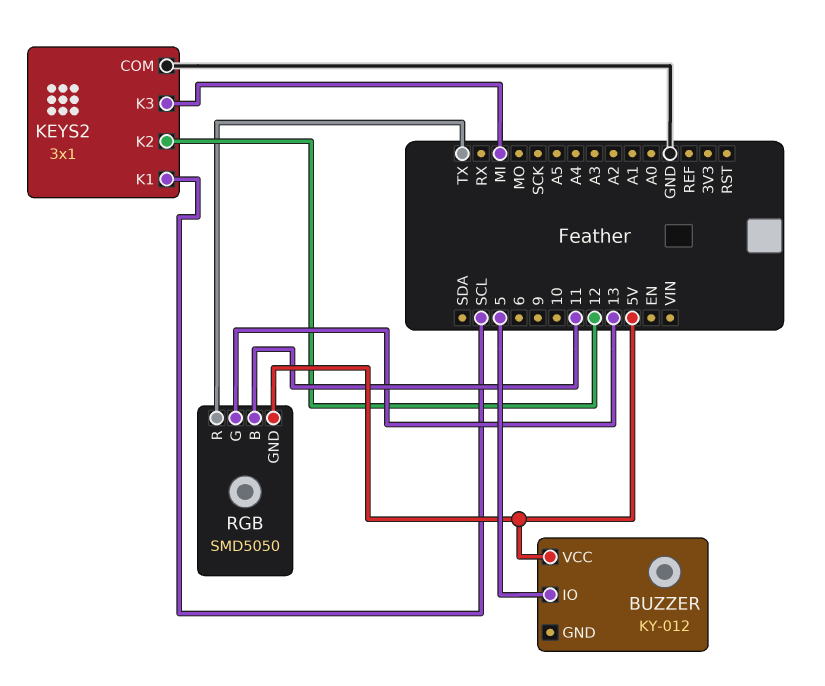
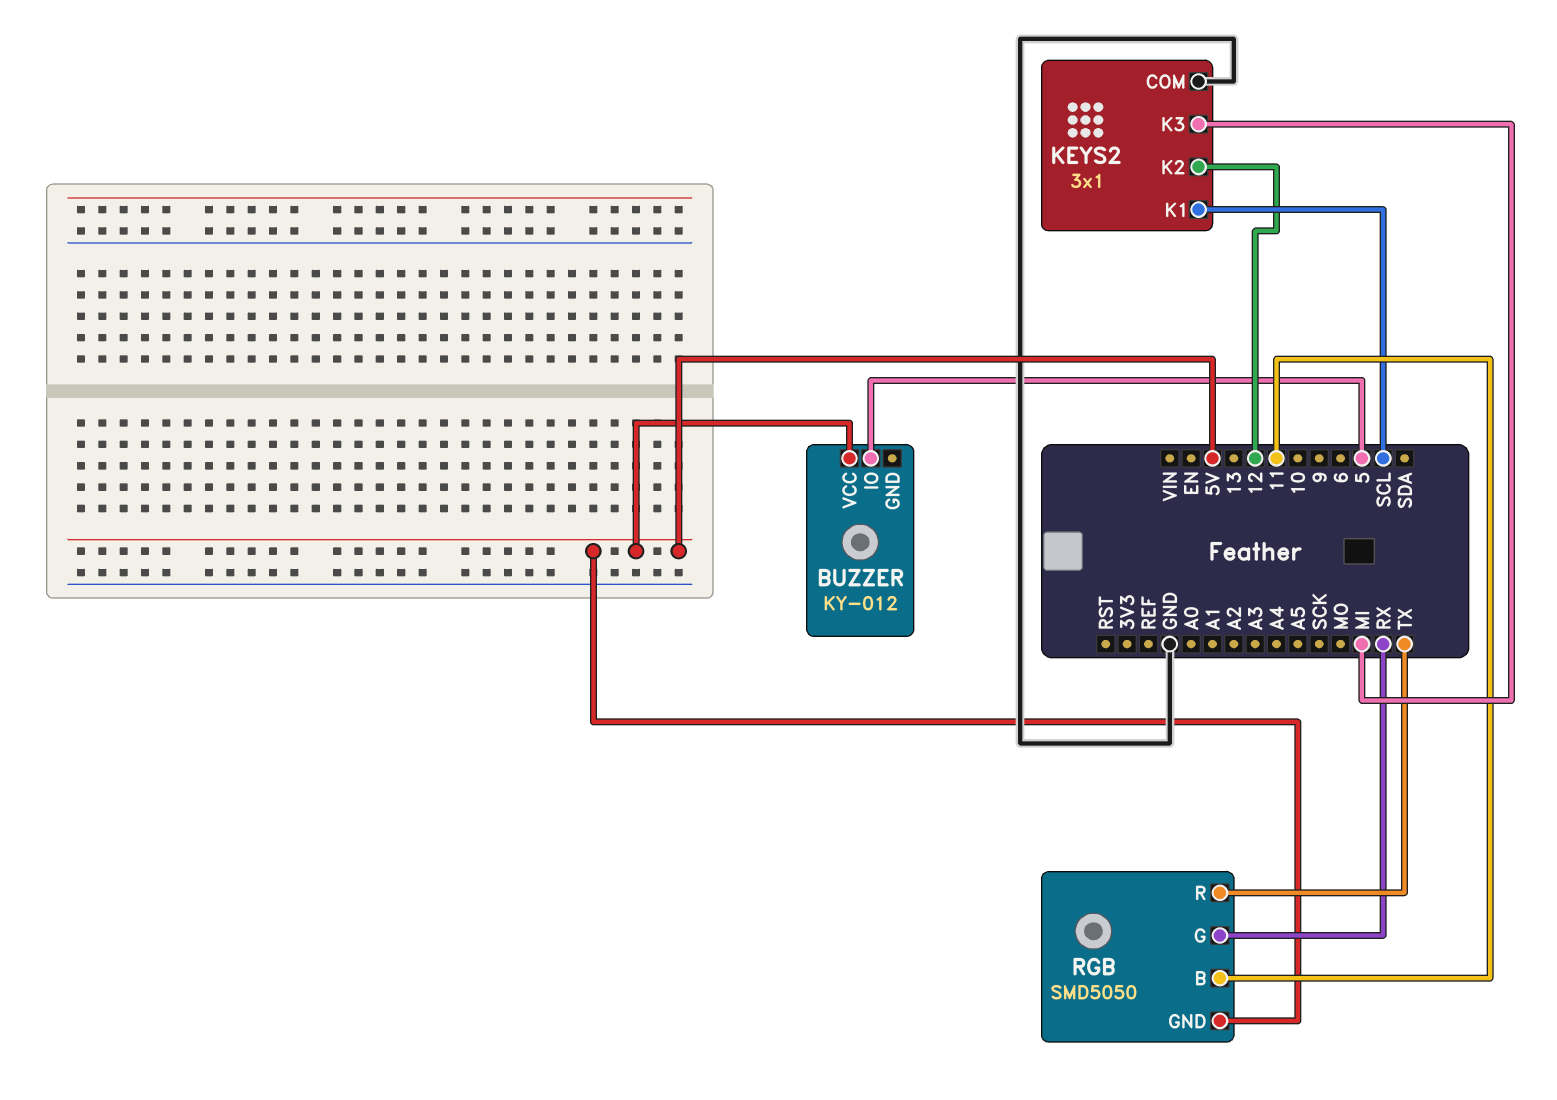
RGB pin G: 13 -> RX

